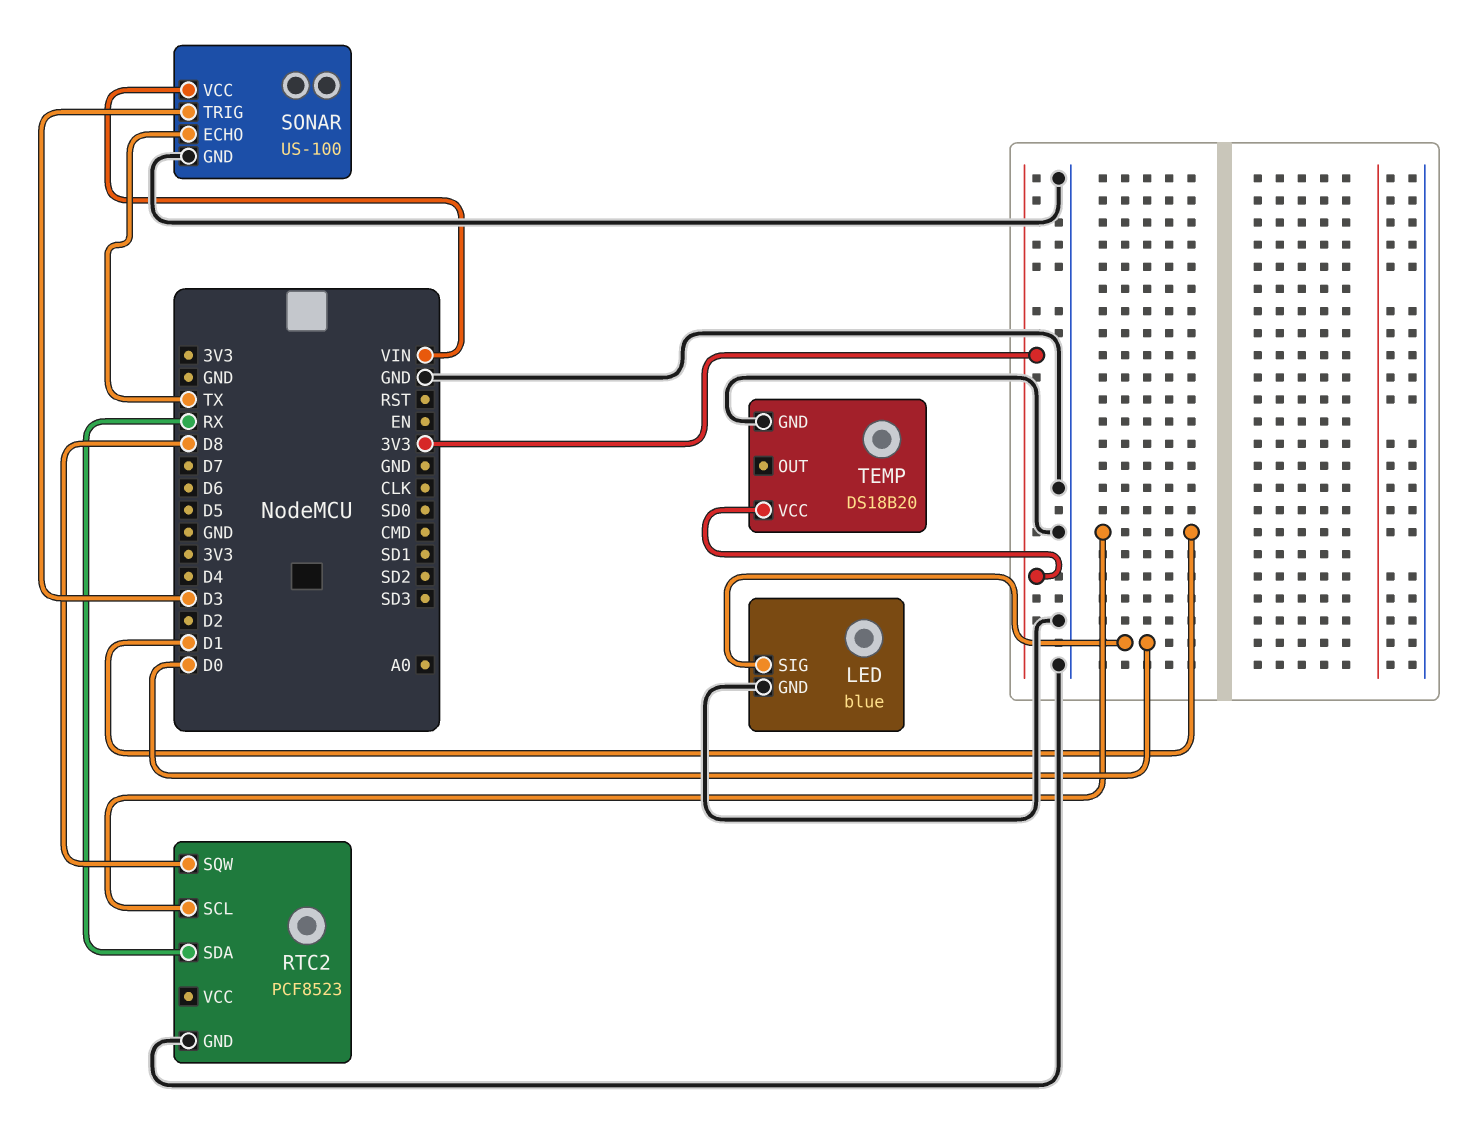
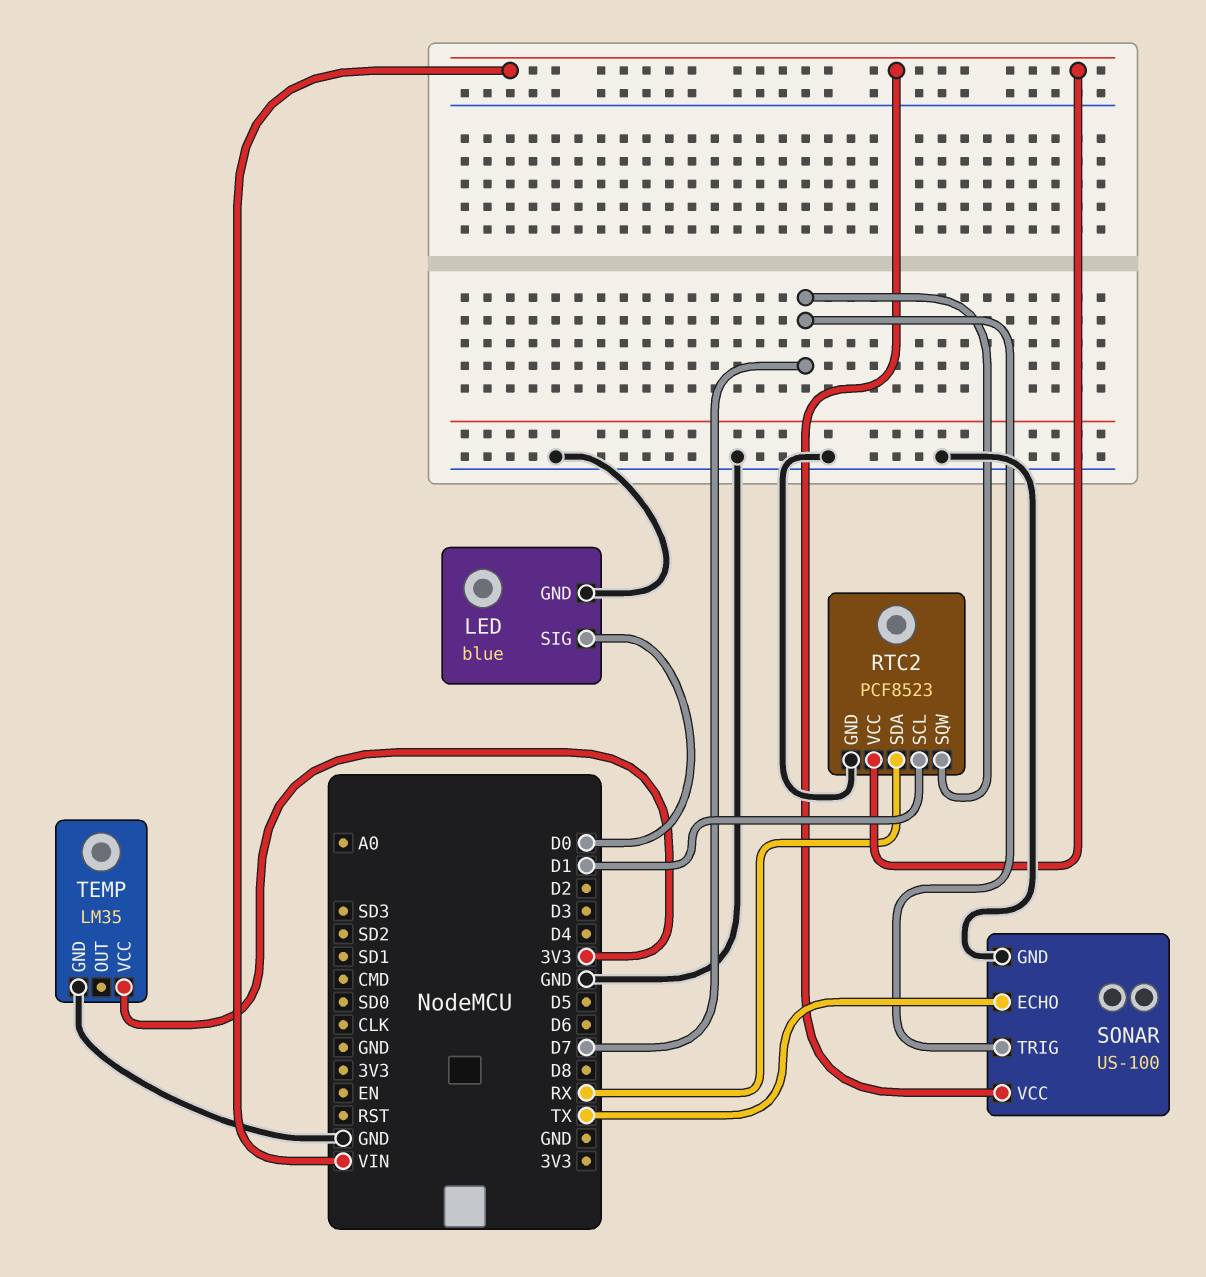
RTC2 pin SQW: D8 -> D7
RTC2 pin VCC: none -> VIN
SONAR pin TRIG: D3 -> D7
TEMP: DS18B20 -> LM35

